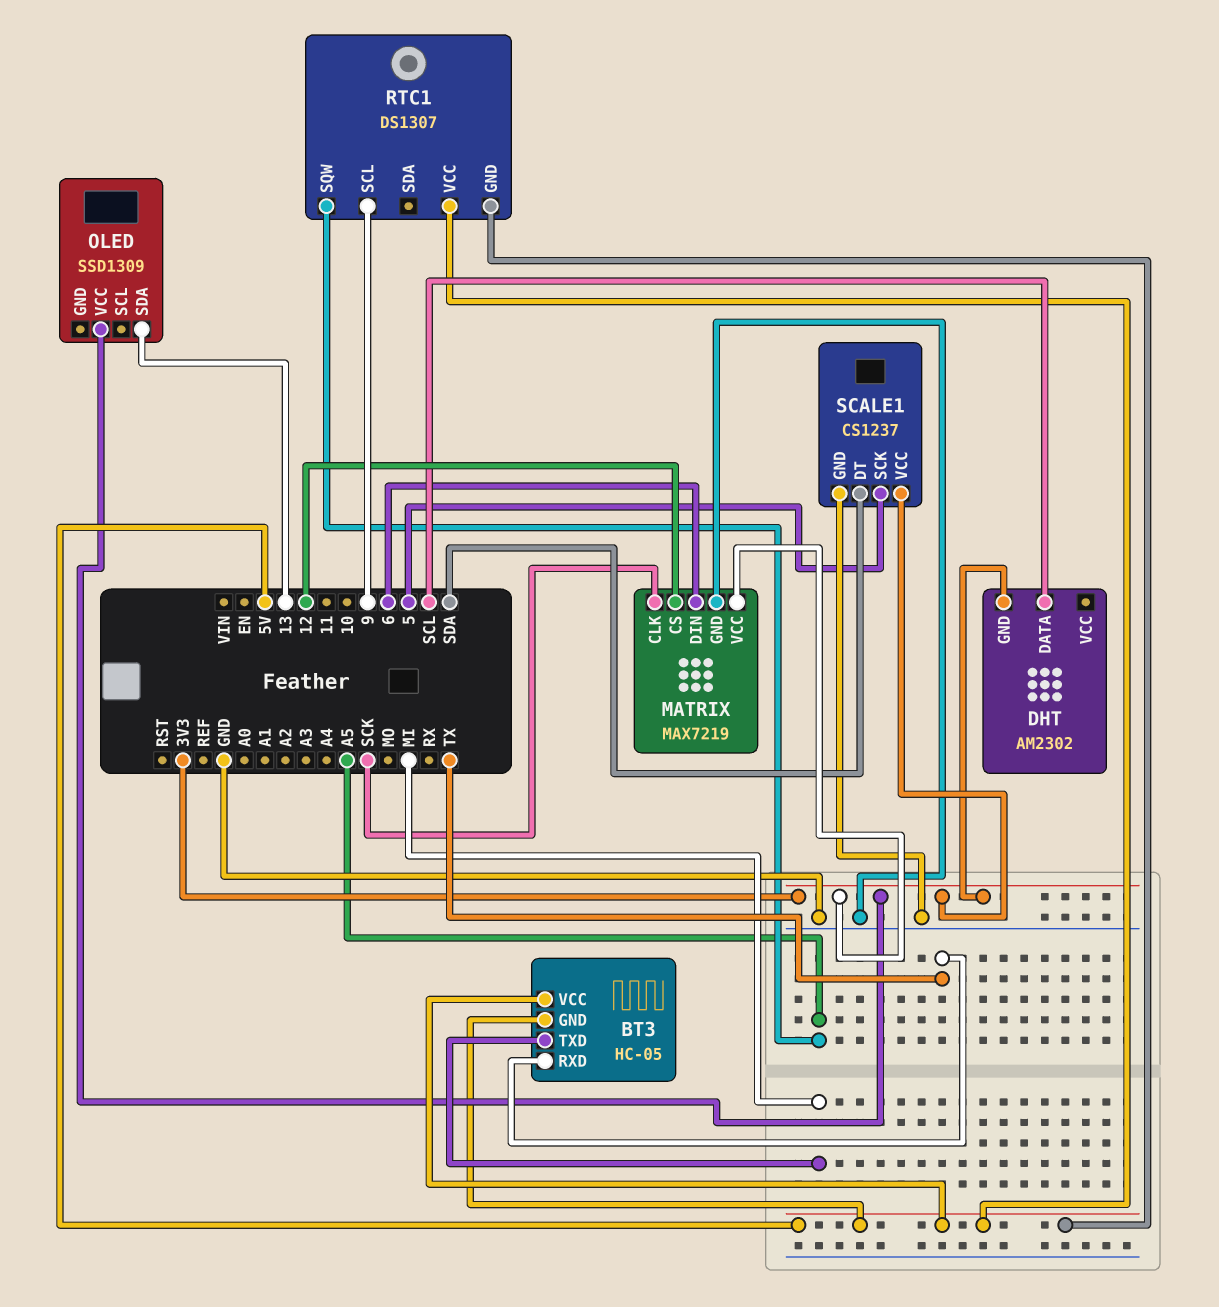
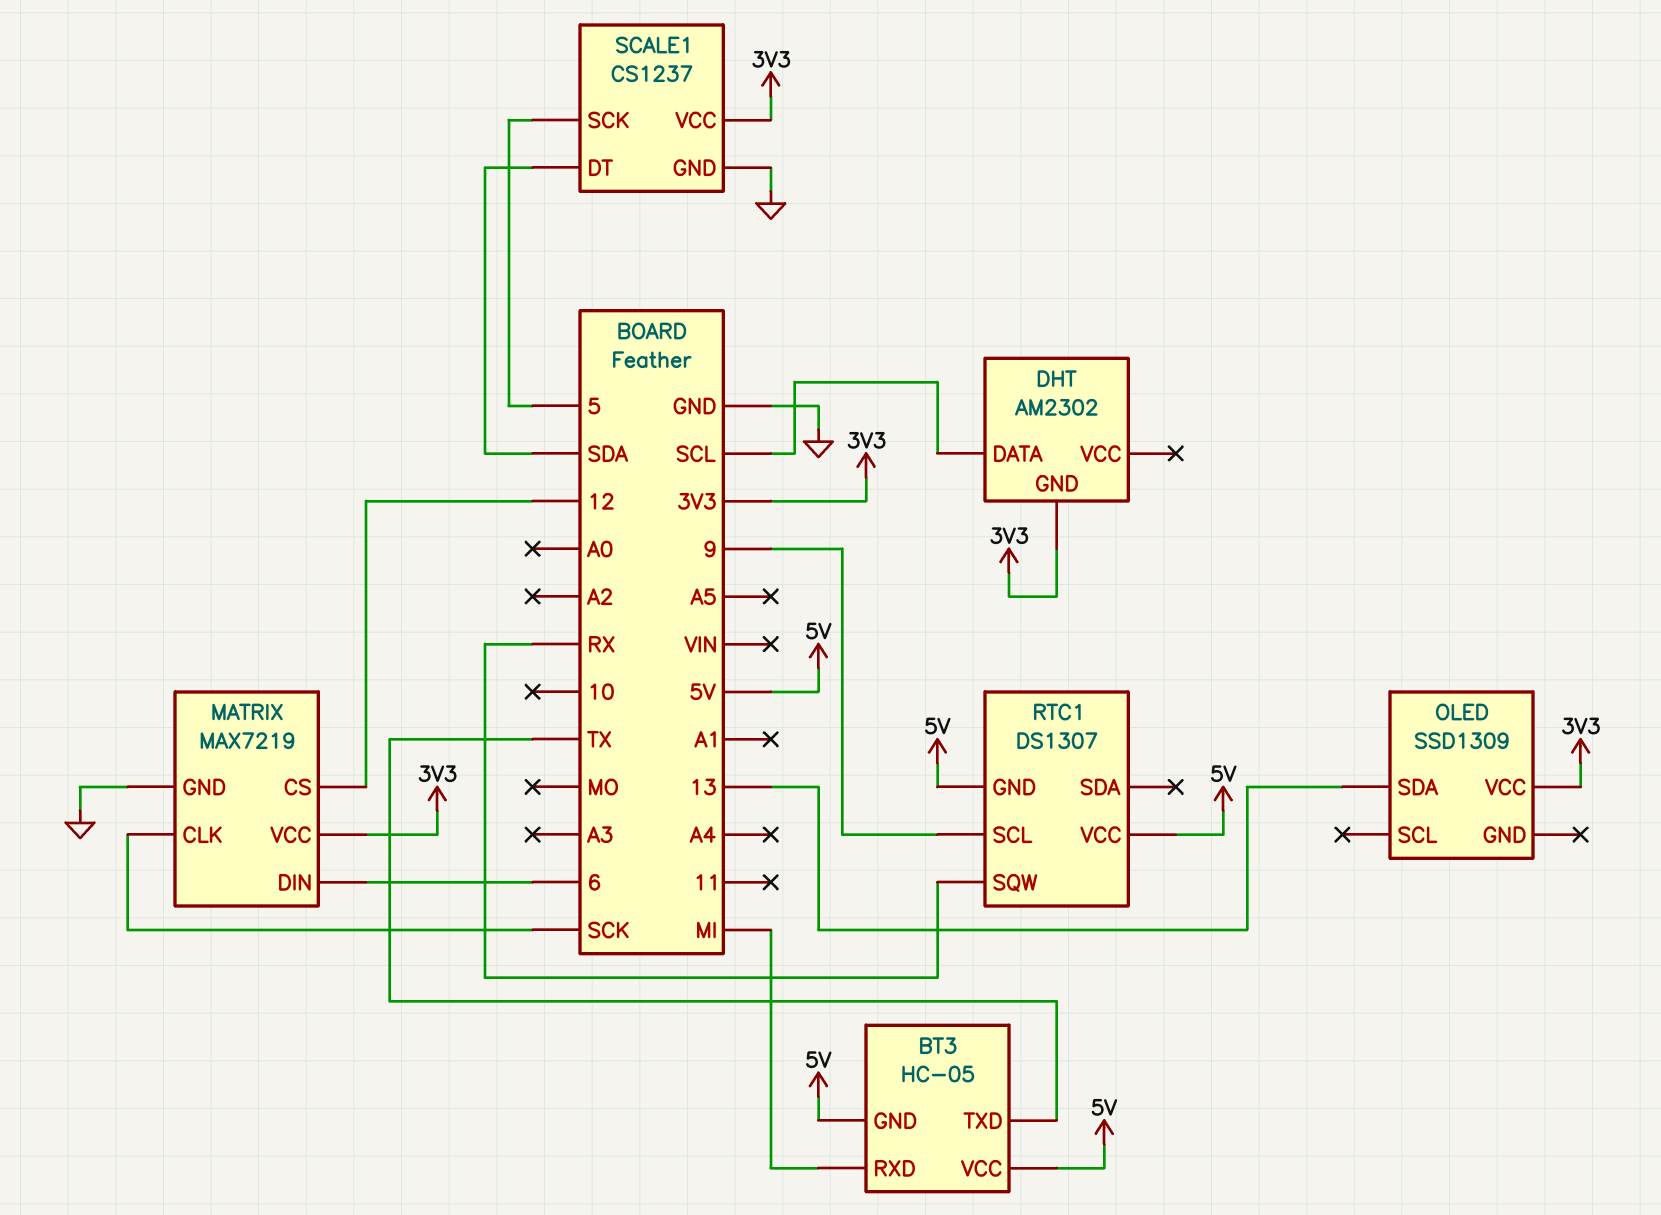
BT3 pin RXD: TX -> MI
BT3 pin TXD: MI -> TX
RTC1 pin SQW: A5 -> RX

